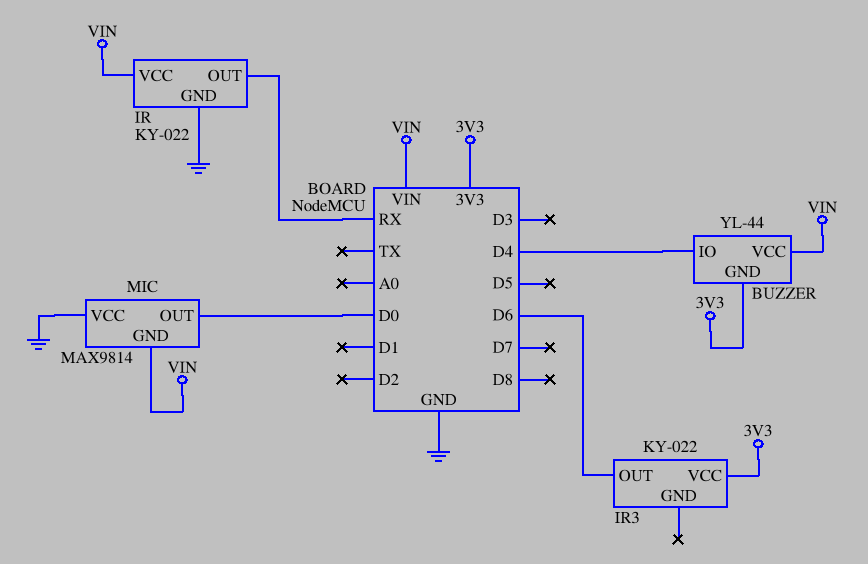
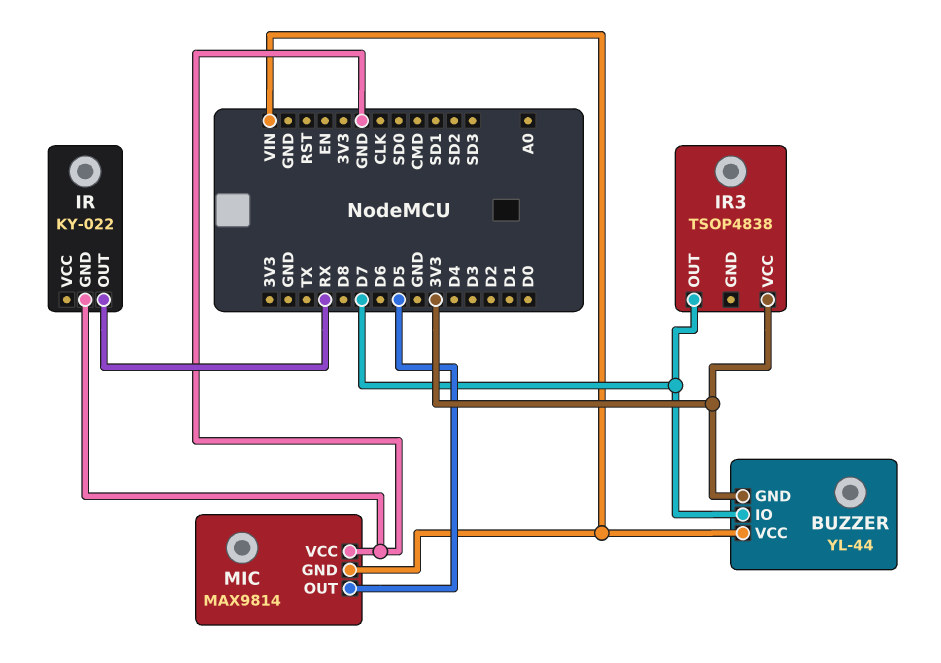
BUZZER pin IO: D4 -> D7
IR pin VCC: VIN -> none
IR3: KY-022 -> TSOP4838
IR3 pin OUT: D6 -> D7
MIC pin OUT: D0 -> D5

